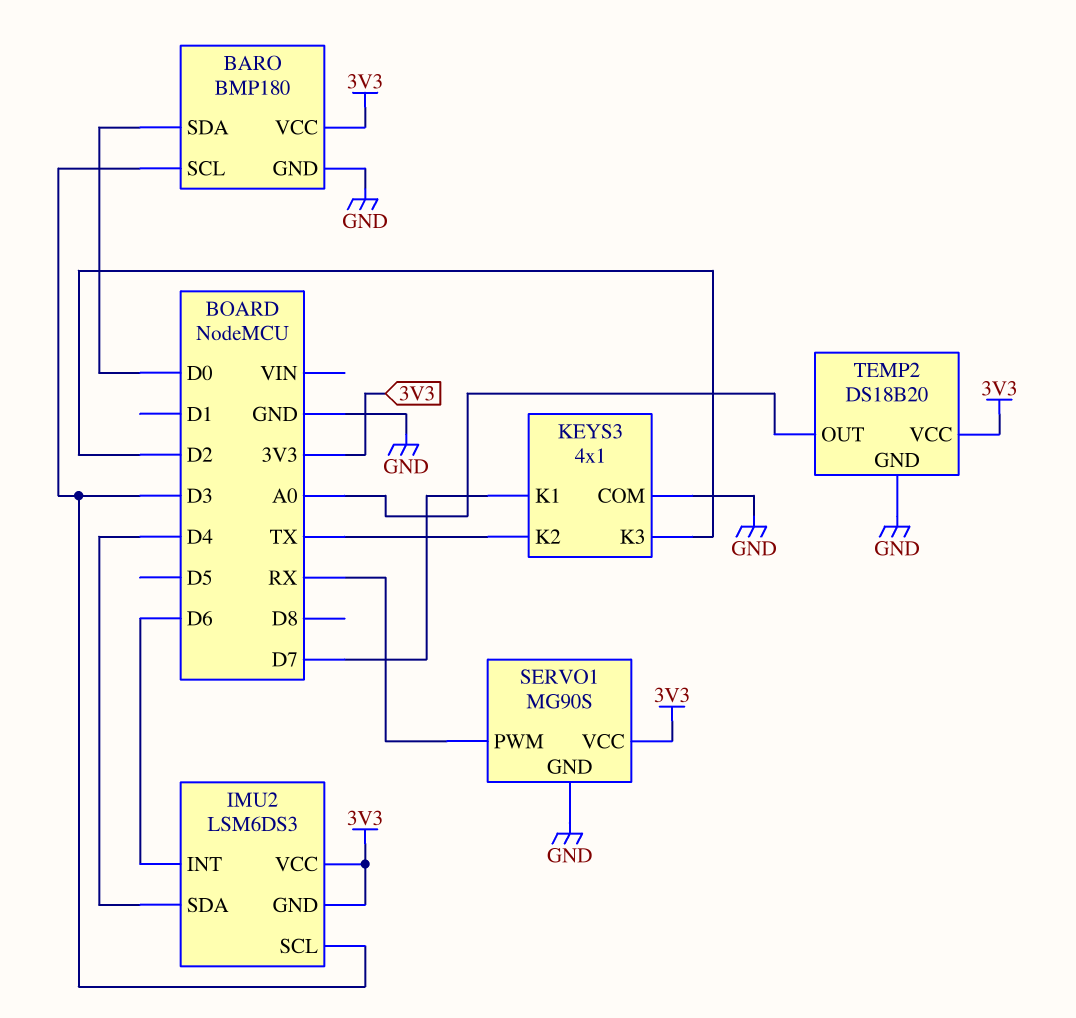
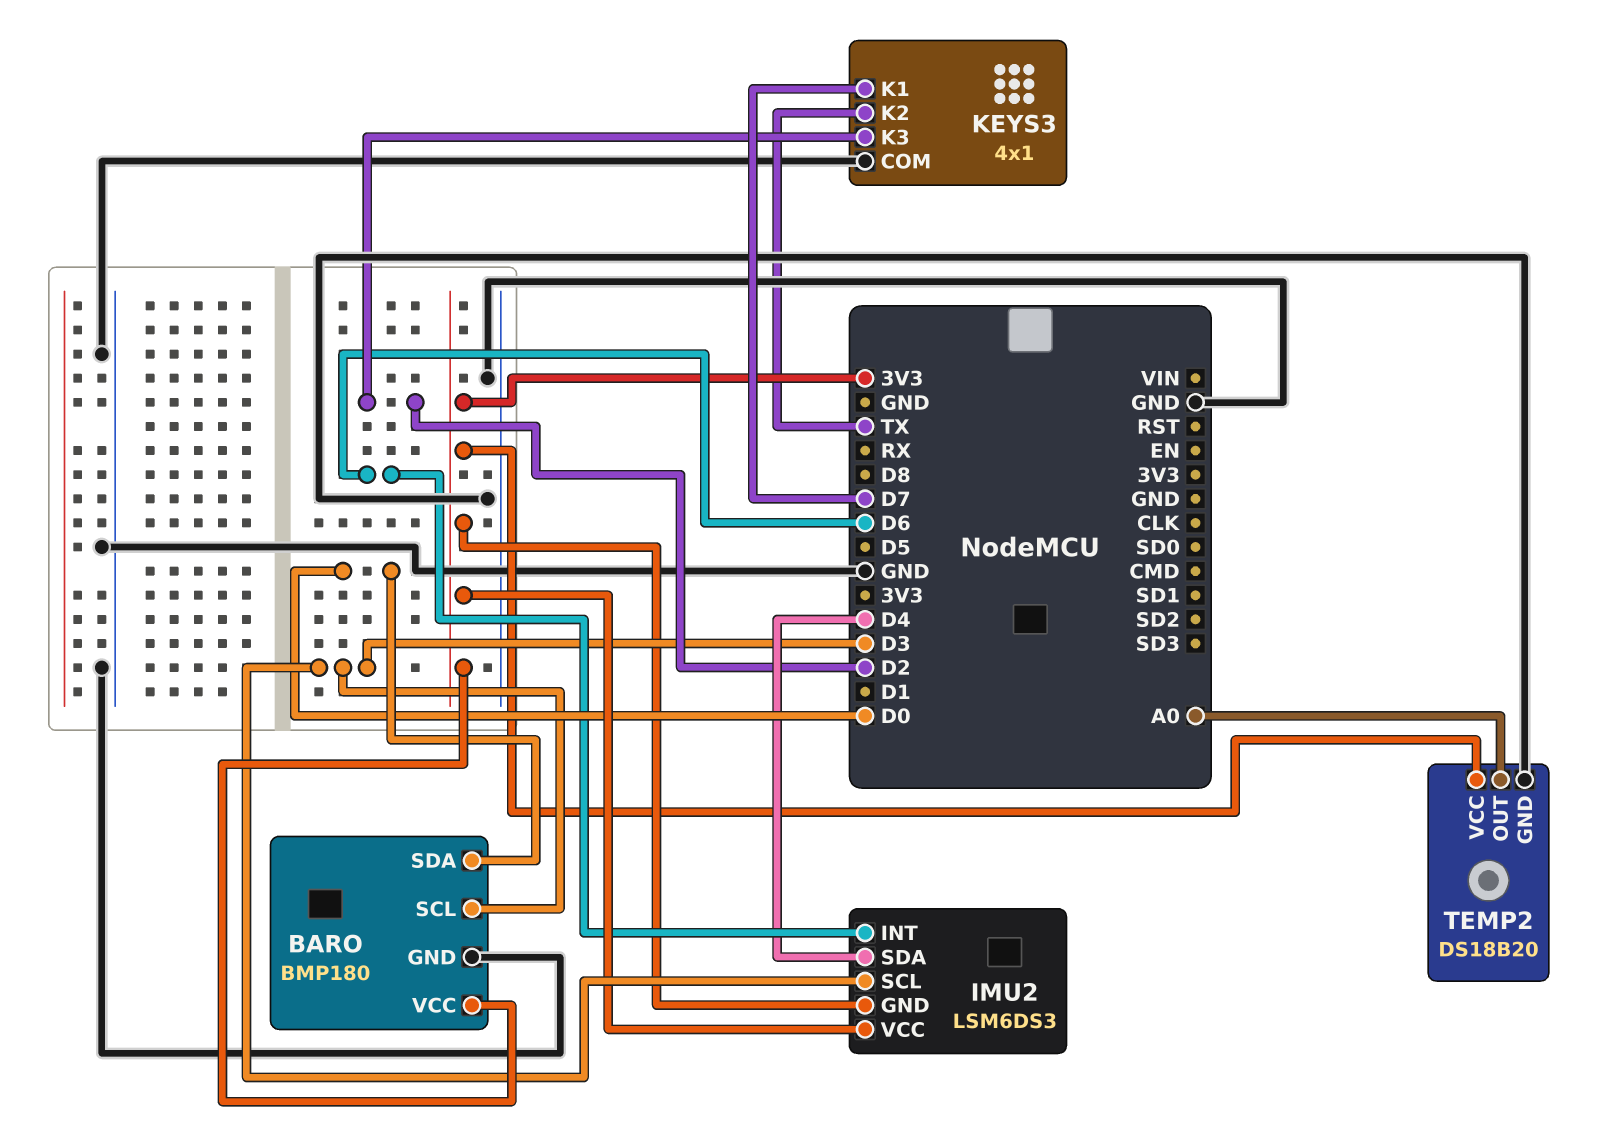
SERVO1: MG90S -> none
SERVO1 pin GND: GND -> none
SERVO1 pin PWM: RX -> none
SERVO1 pin VCC: 3V3 -> none

